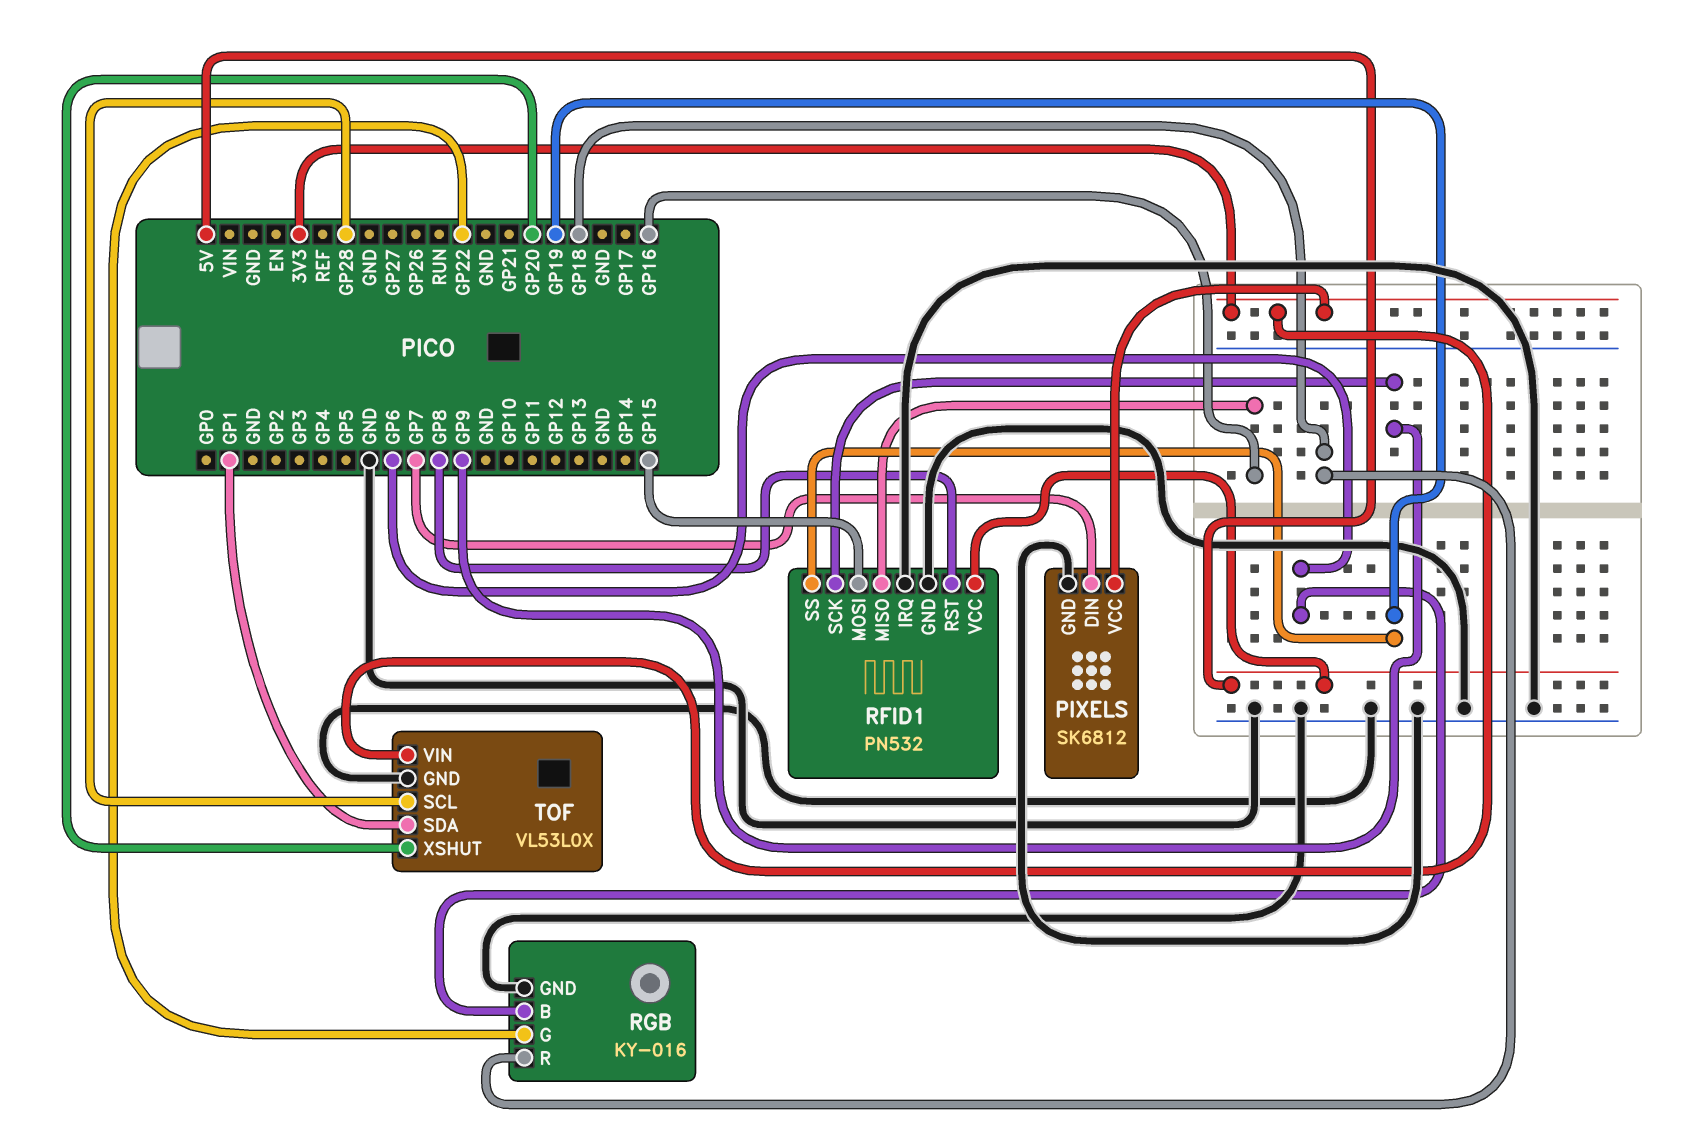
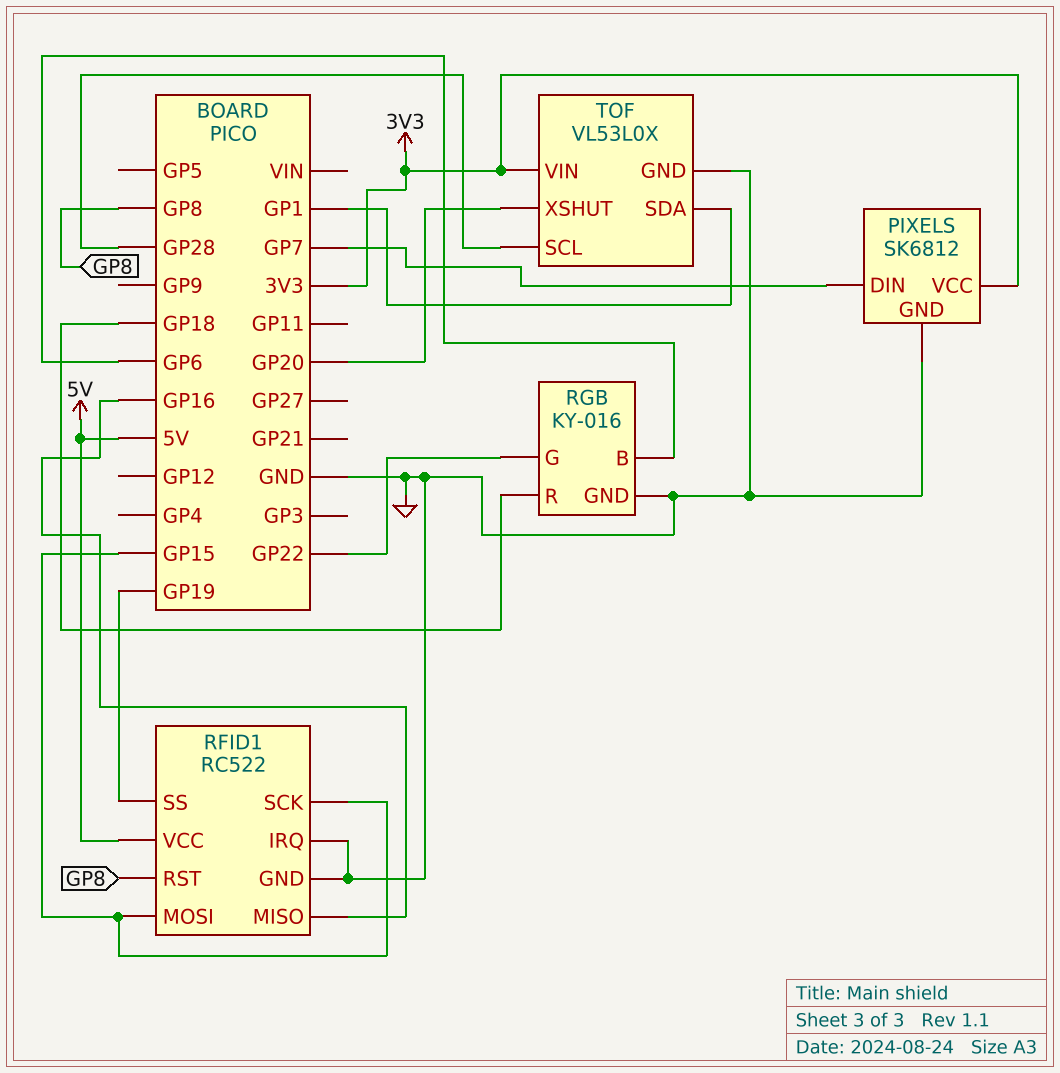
RFID1: PN532 -> RC522
RFID1 pin SCK: GP9 -> GP15

